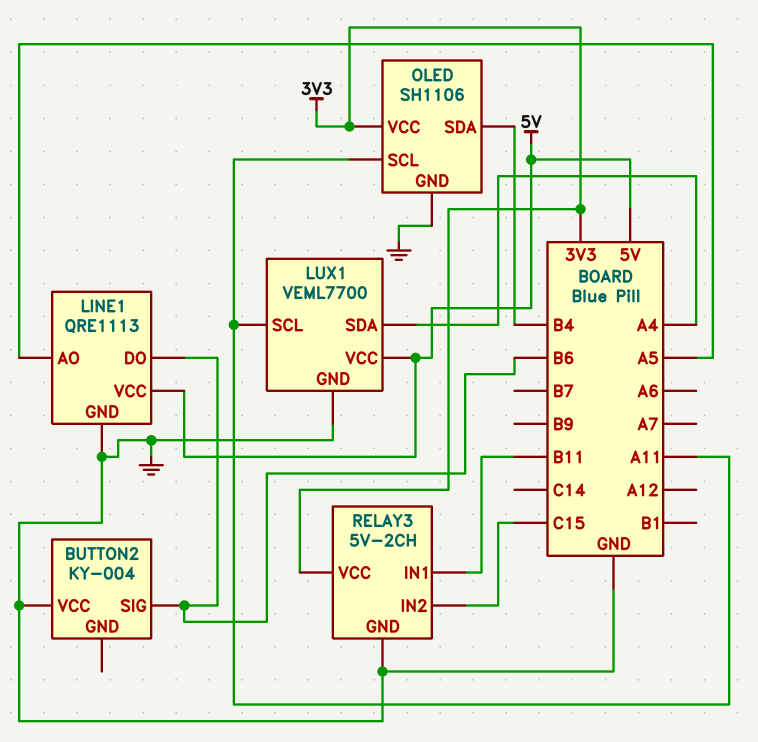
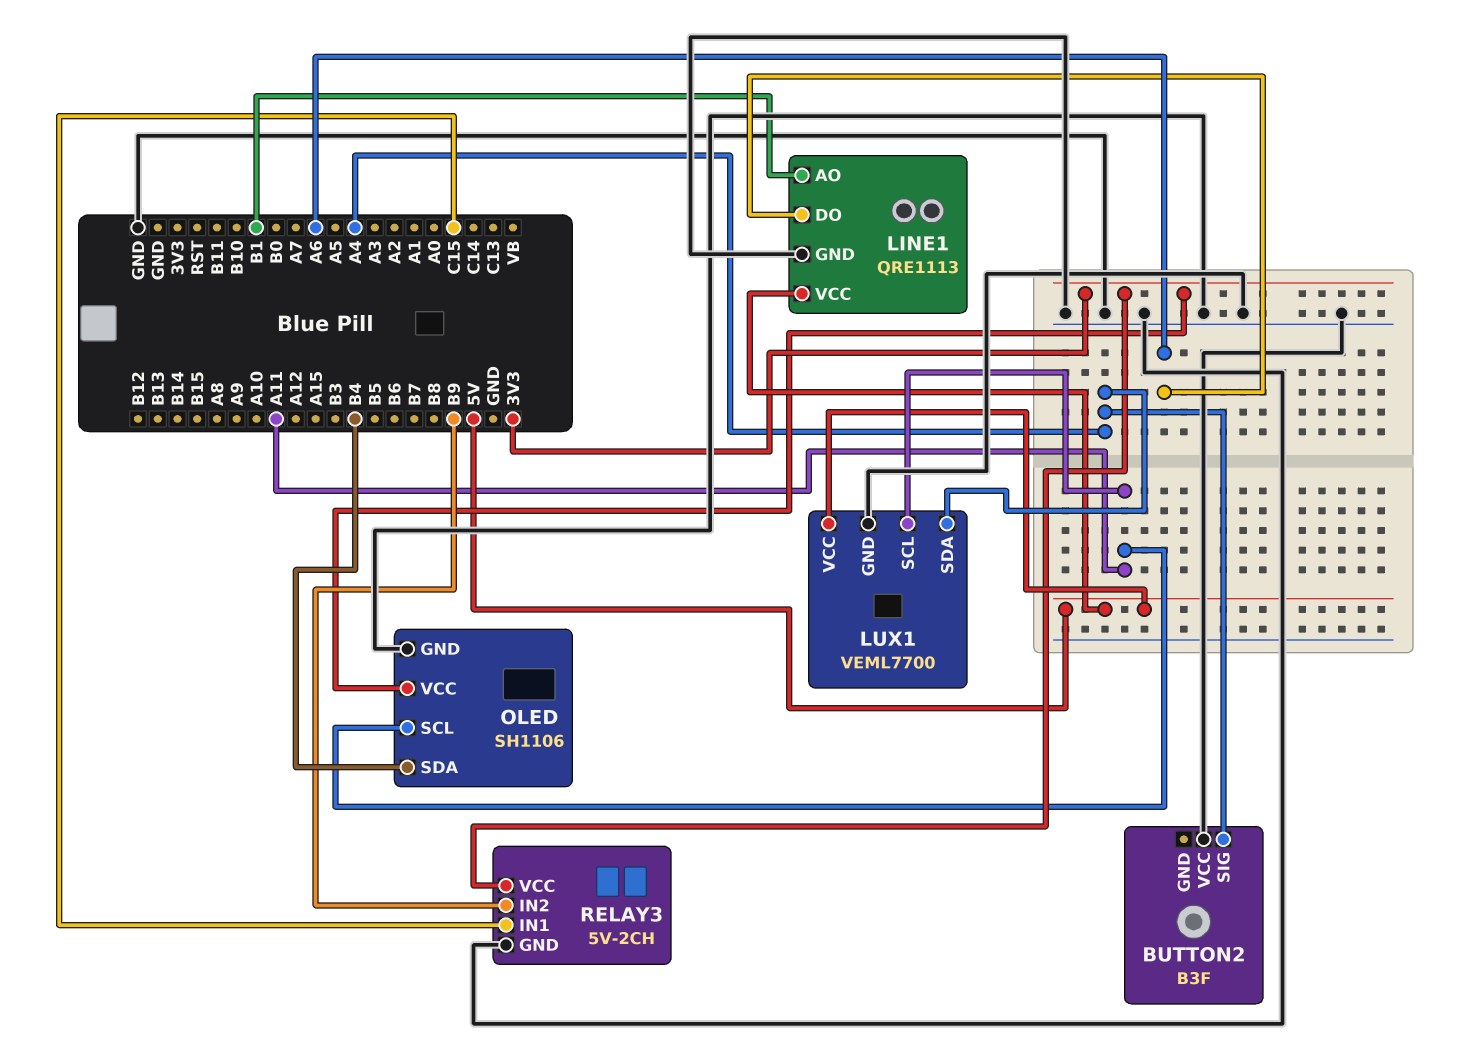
BUTTON2: KY-004 -> B3F
BUTTON2 pin SIG: B6 -> A4
LINE1 pin AO: A5 -> B1
LINE1 pin DO: B6 -> A6
RELAY3 pin IN1: B11 -> C15
RELAY3 pin IN2: C15 -> B9

